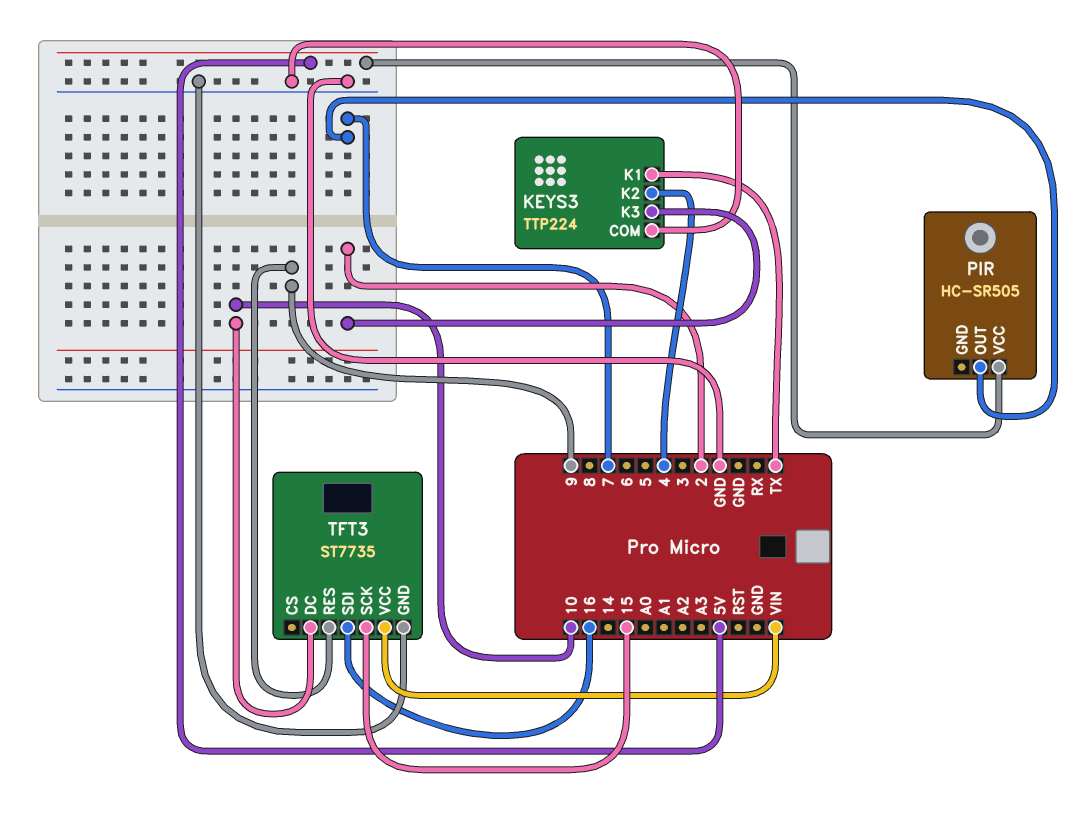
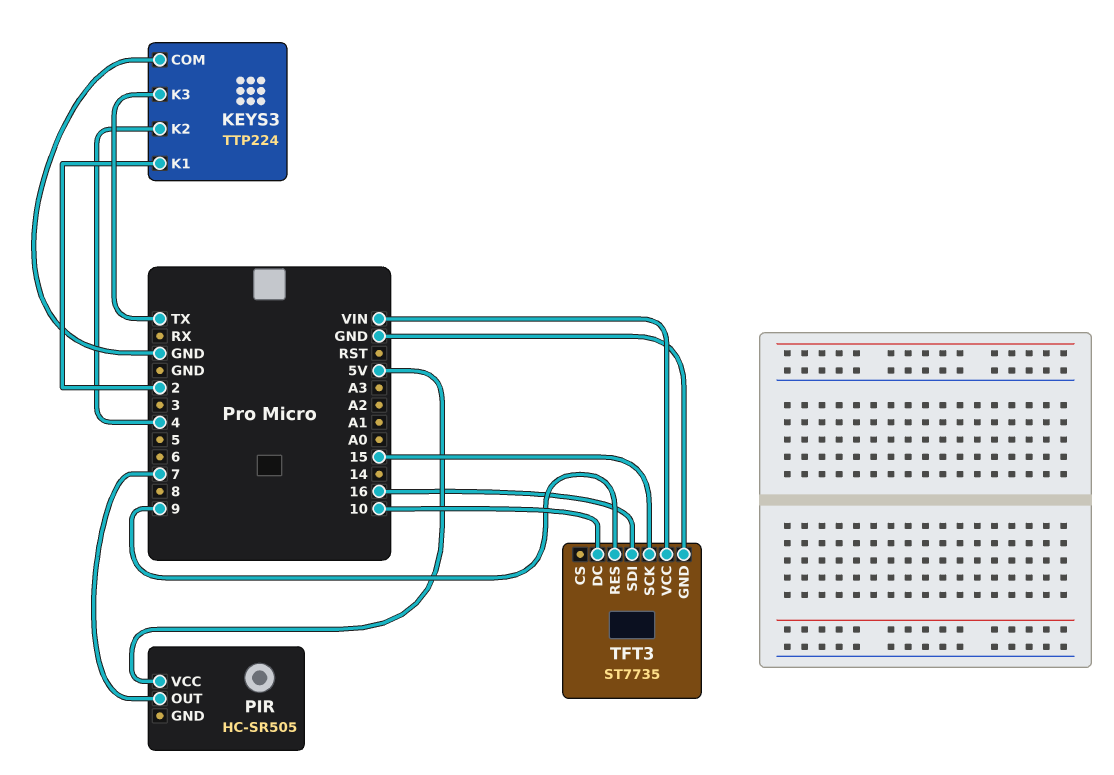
KEYS3 pin K1: TX -> 2
KEYS3 pin K3: 2 -> TX

